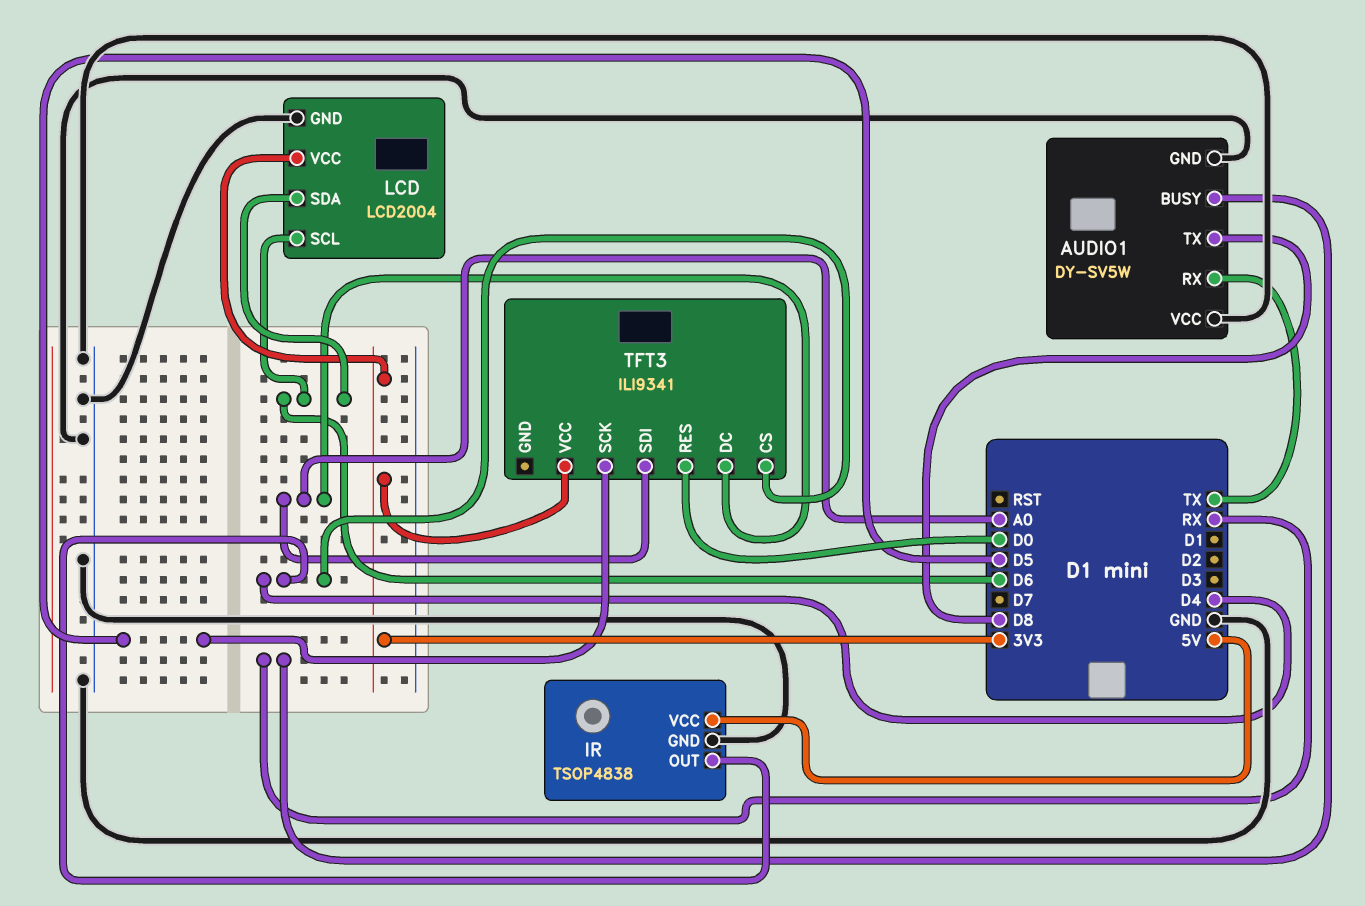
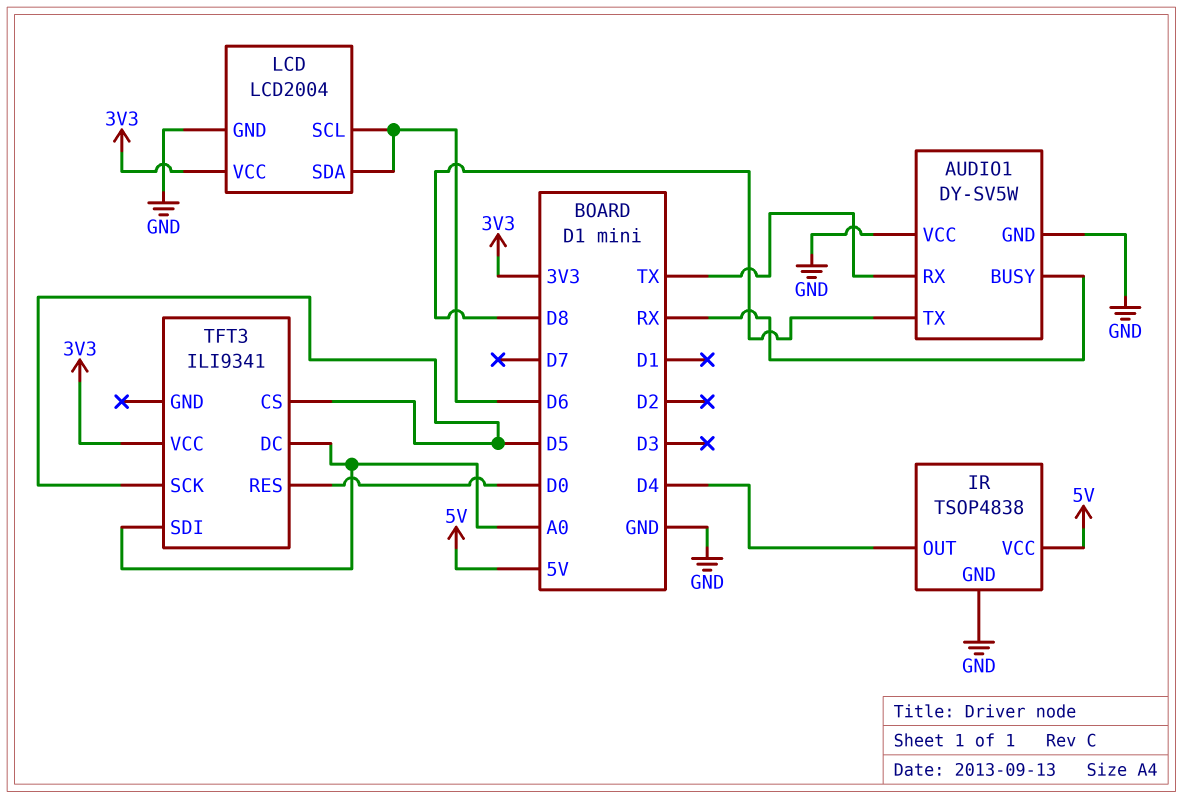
TFT3 pin CS: D4 -> D5

